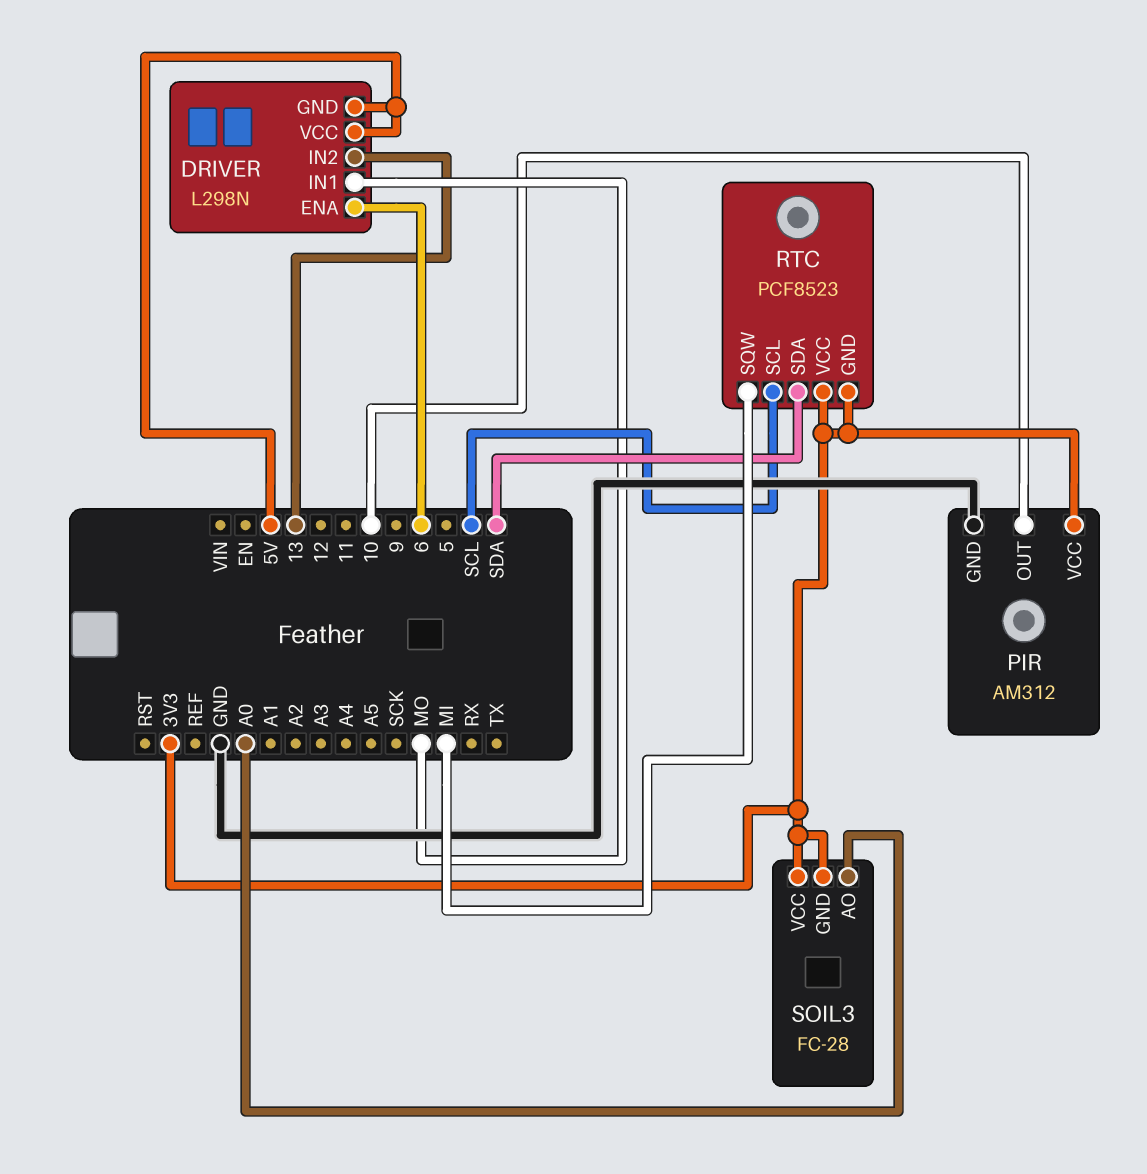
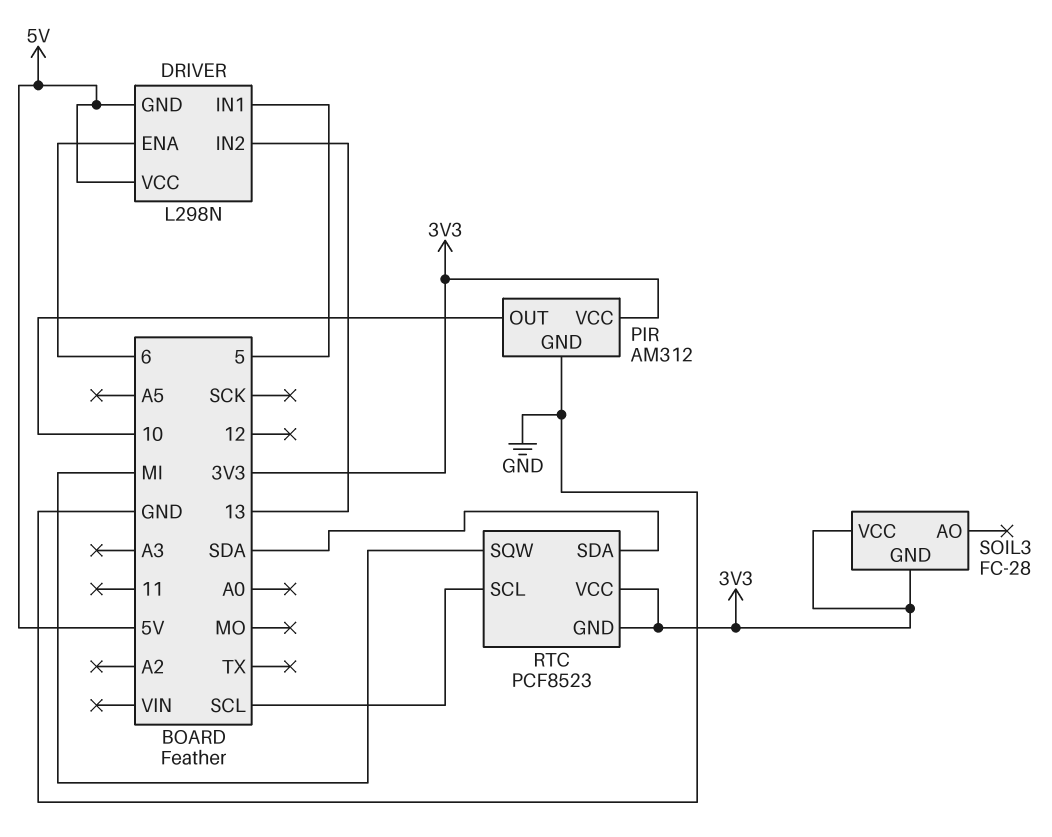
DRIVER pin IN1: MO -> 5
SOIL3 pin AO: A0 -> none

